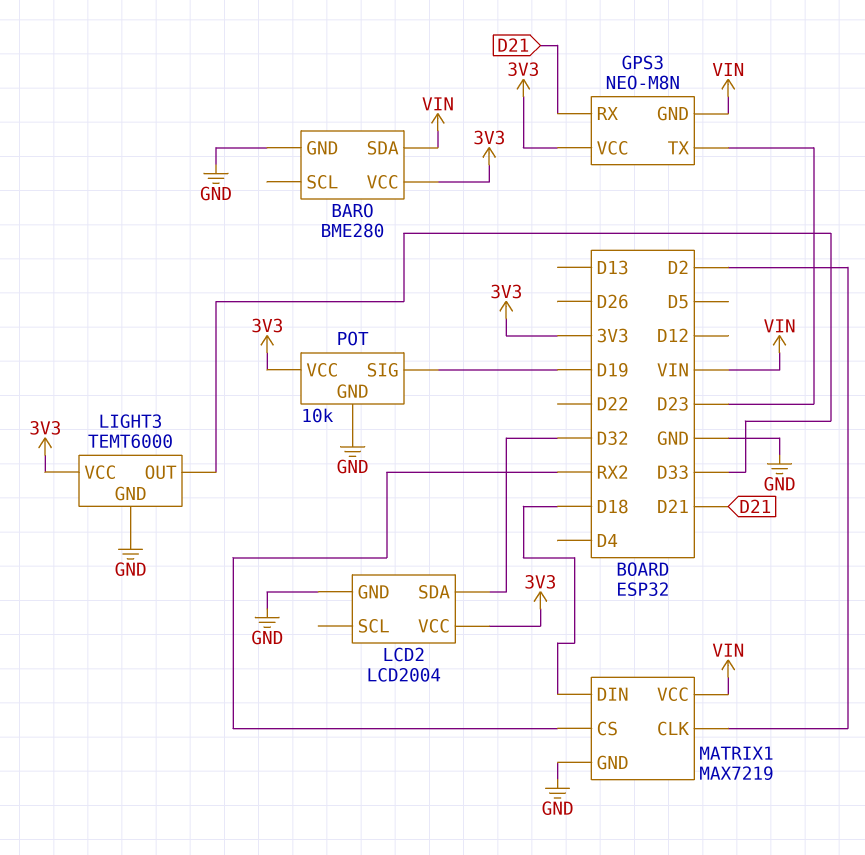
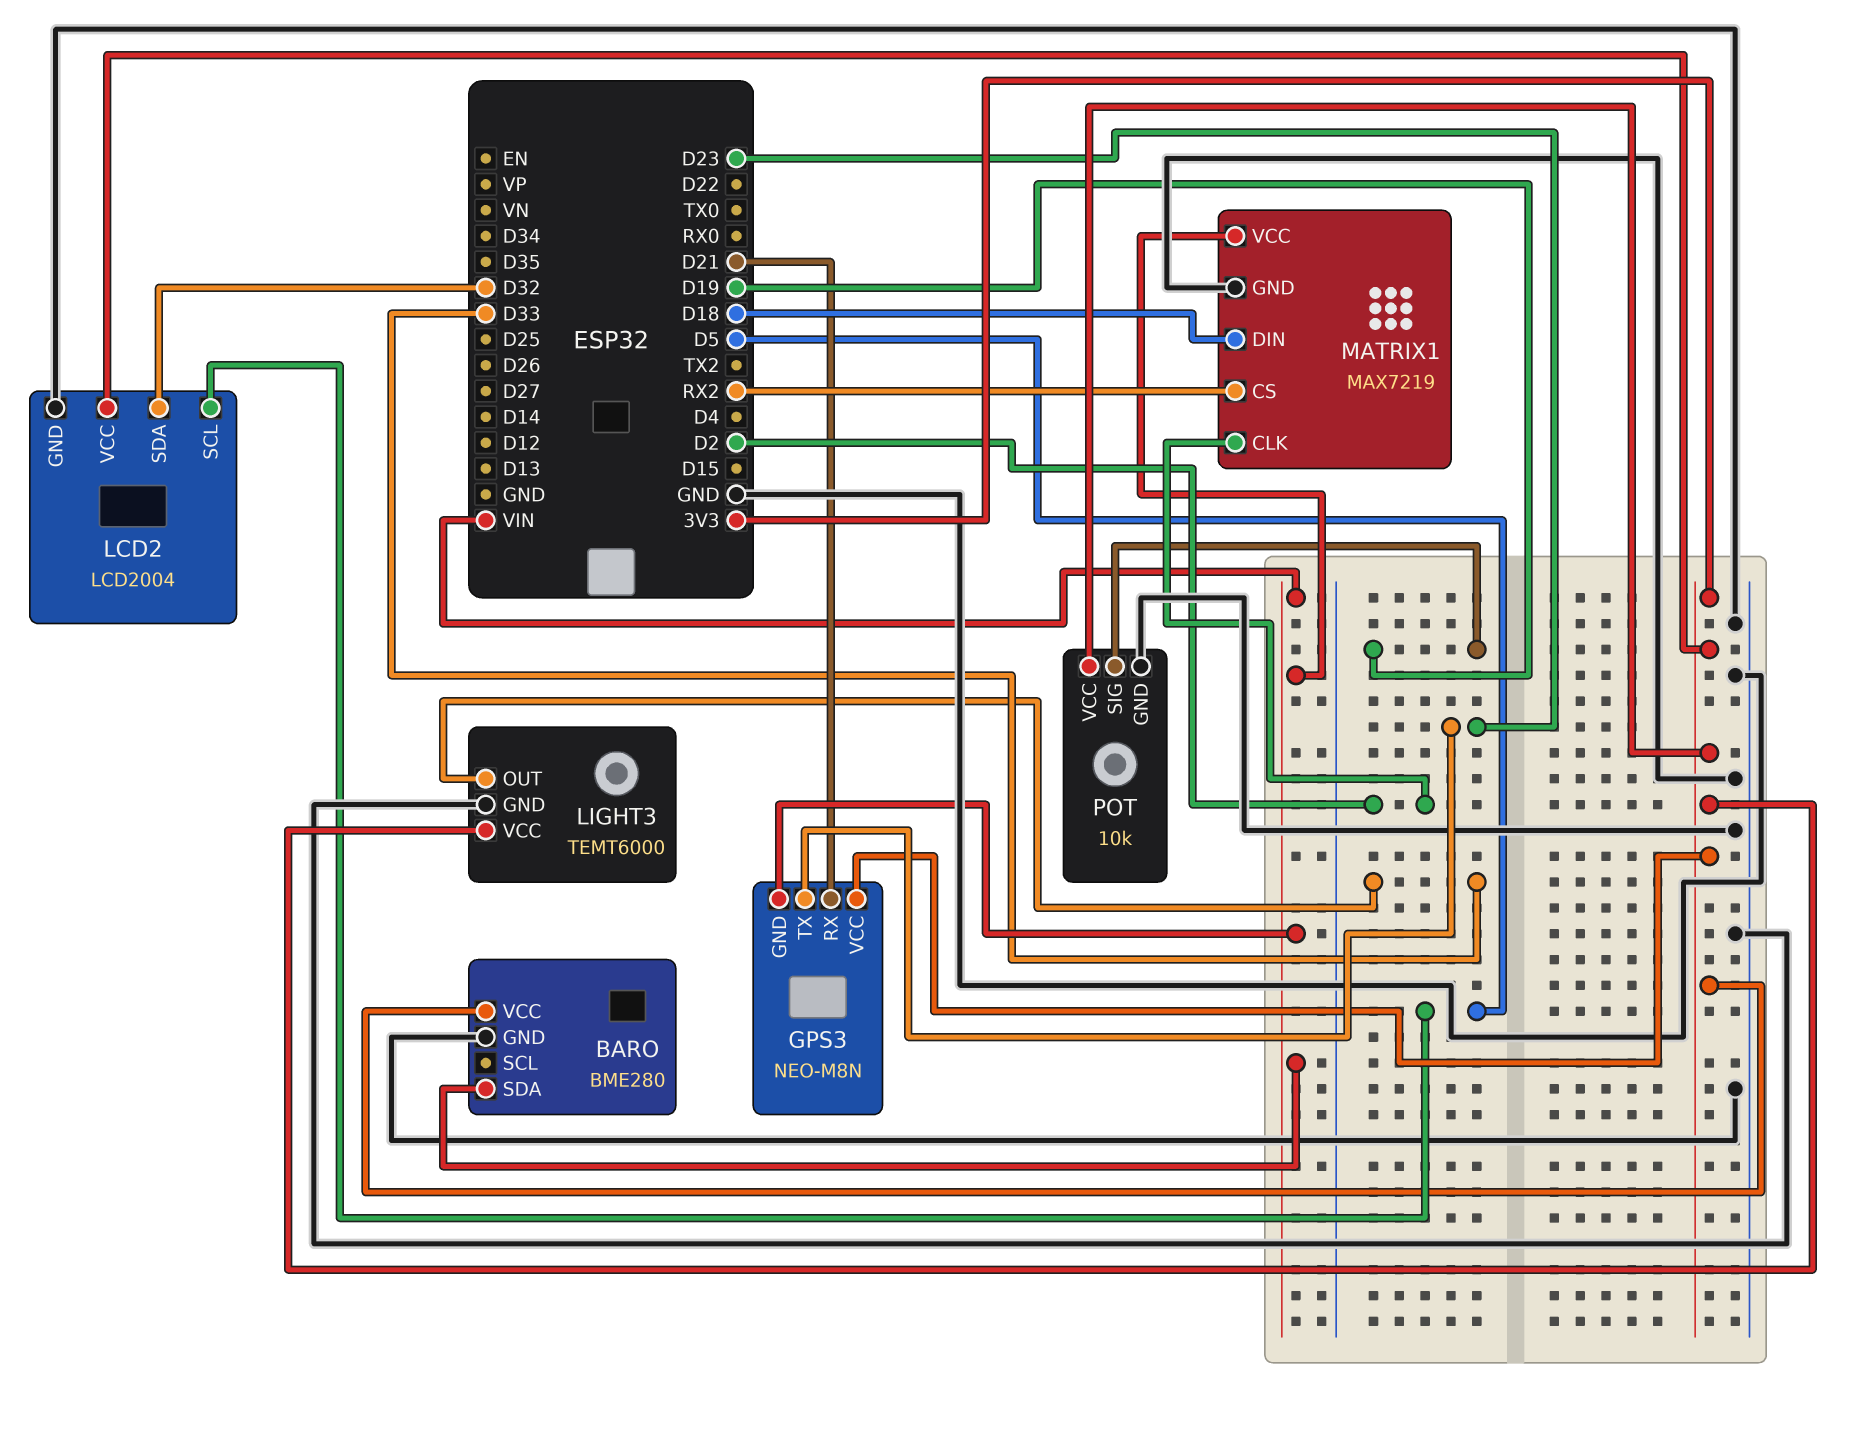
LCD2 pin SCL: none -> D5

